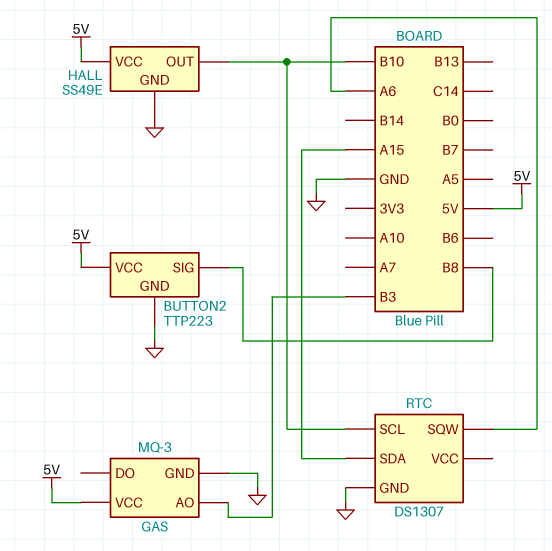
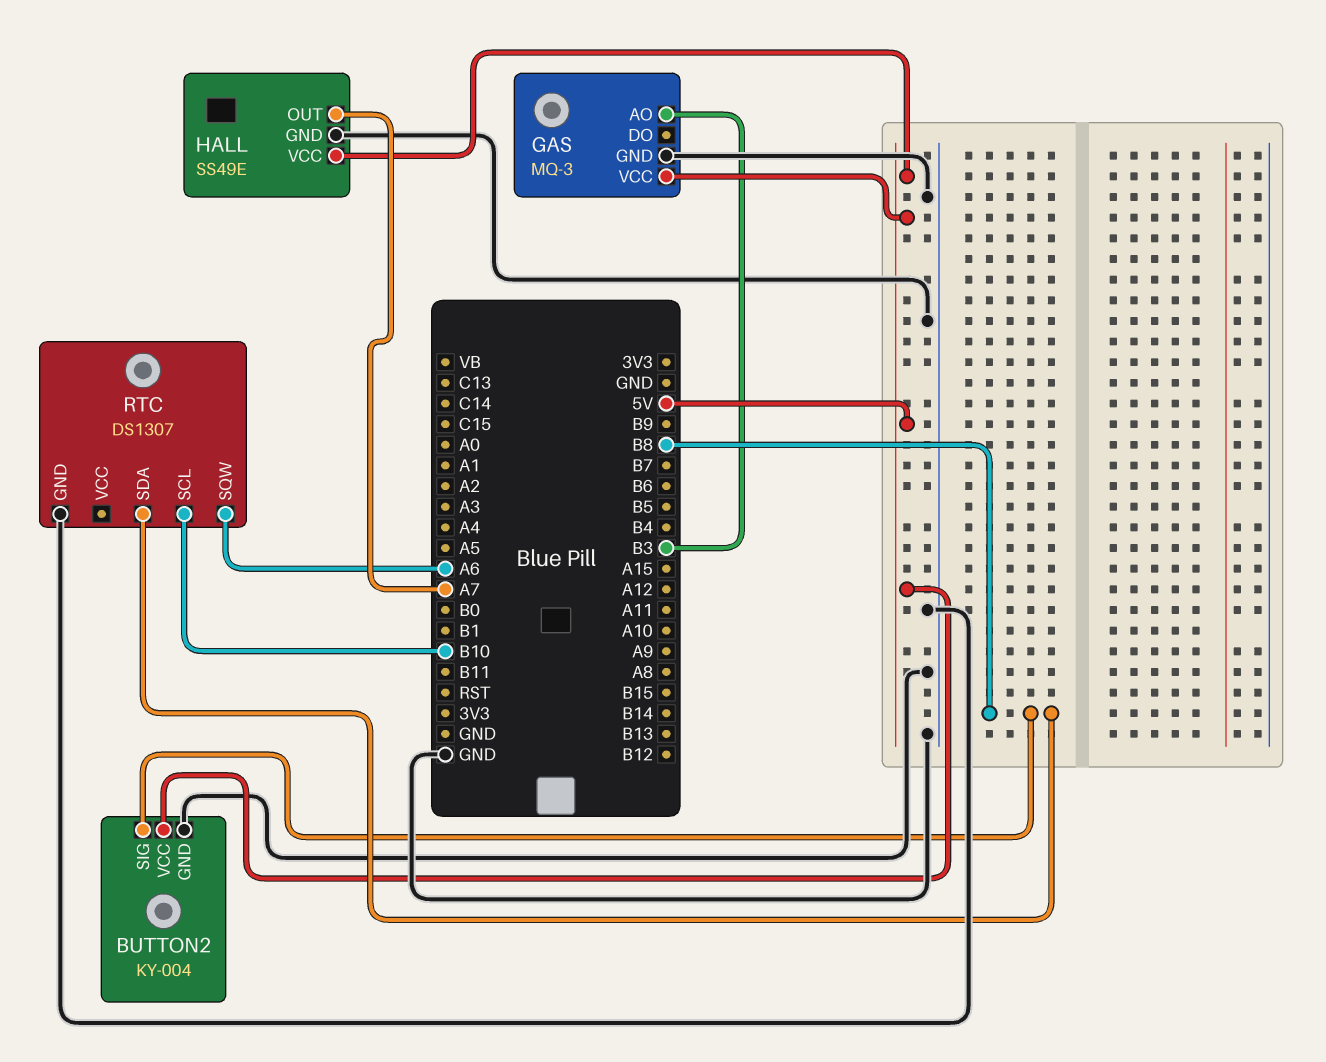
BUTTON2: TTP223 -> KY-004
HALL pin OUT: B10 -> A7
RTC pin SDA: A15 -> B8

